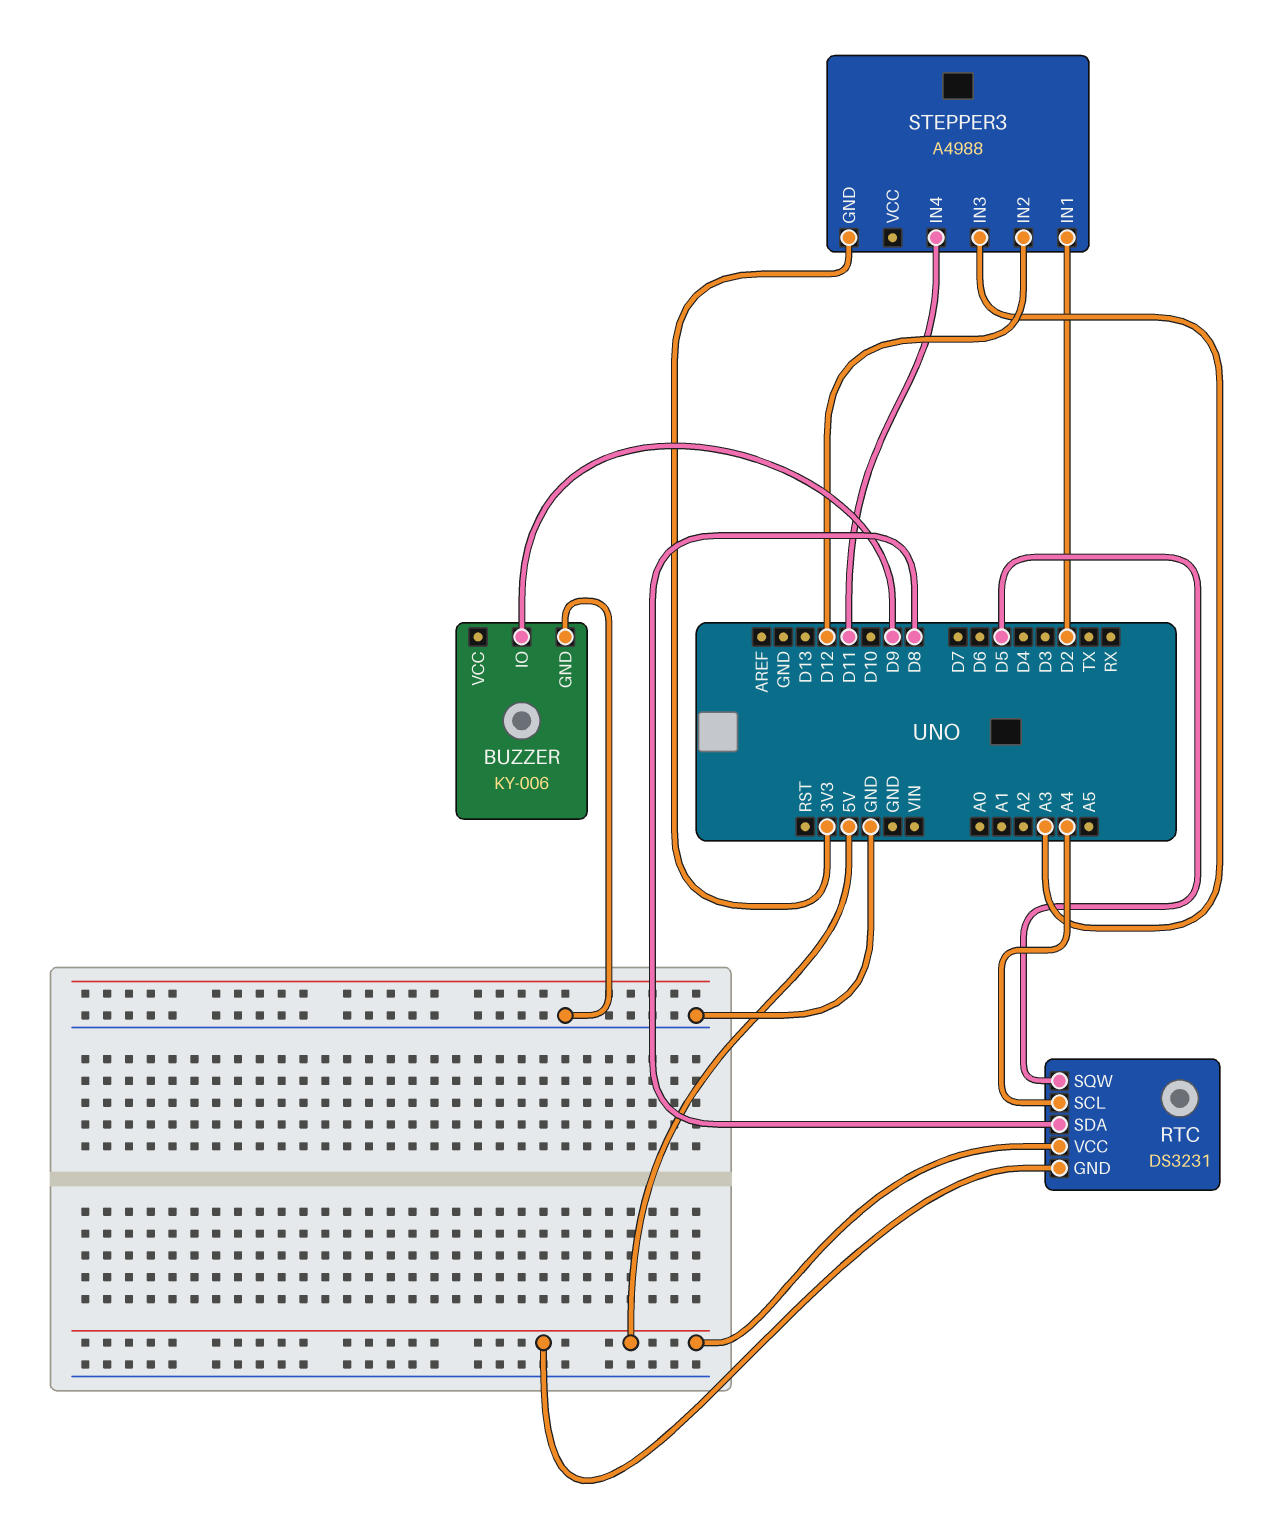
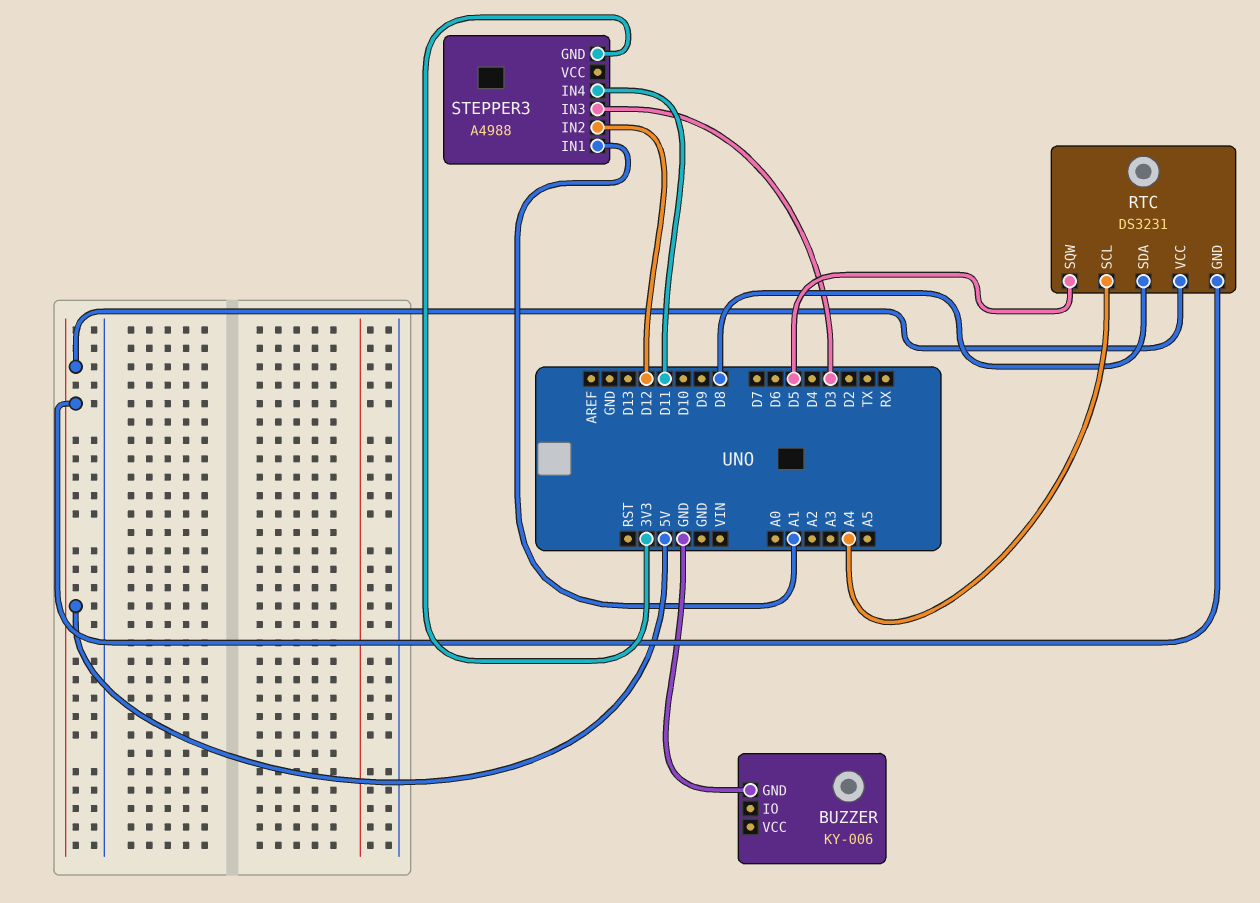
BUZZER pin IO: D9 -> none
STEPPER3 pin IN1: D2 -> A1
STEPPER3 pin IN3: A3 -> D3

